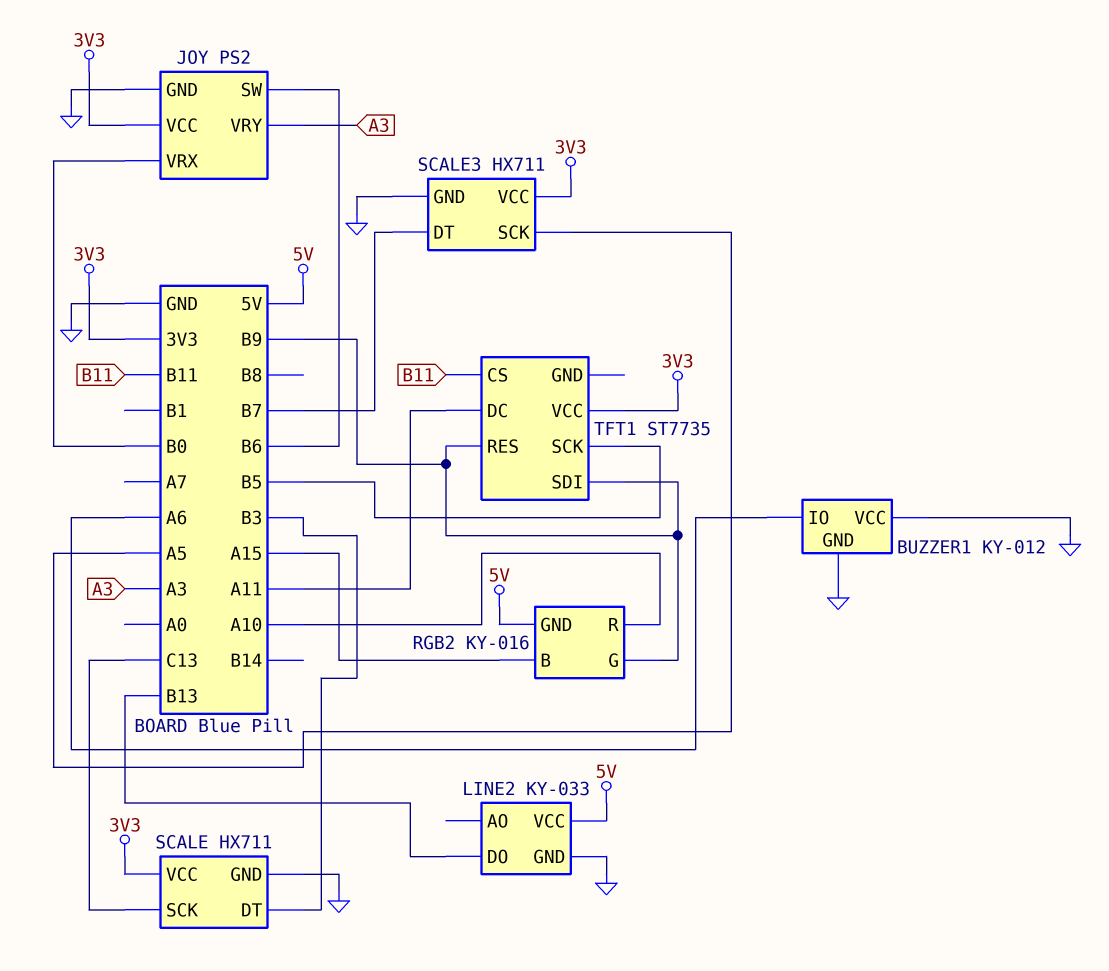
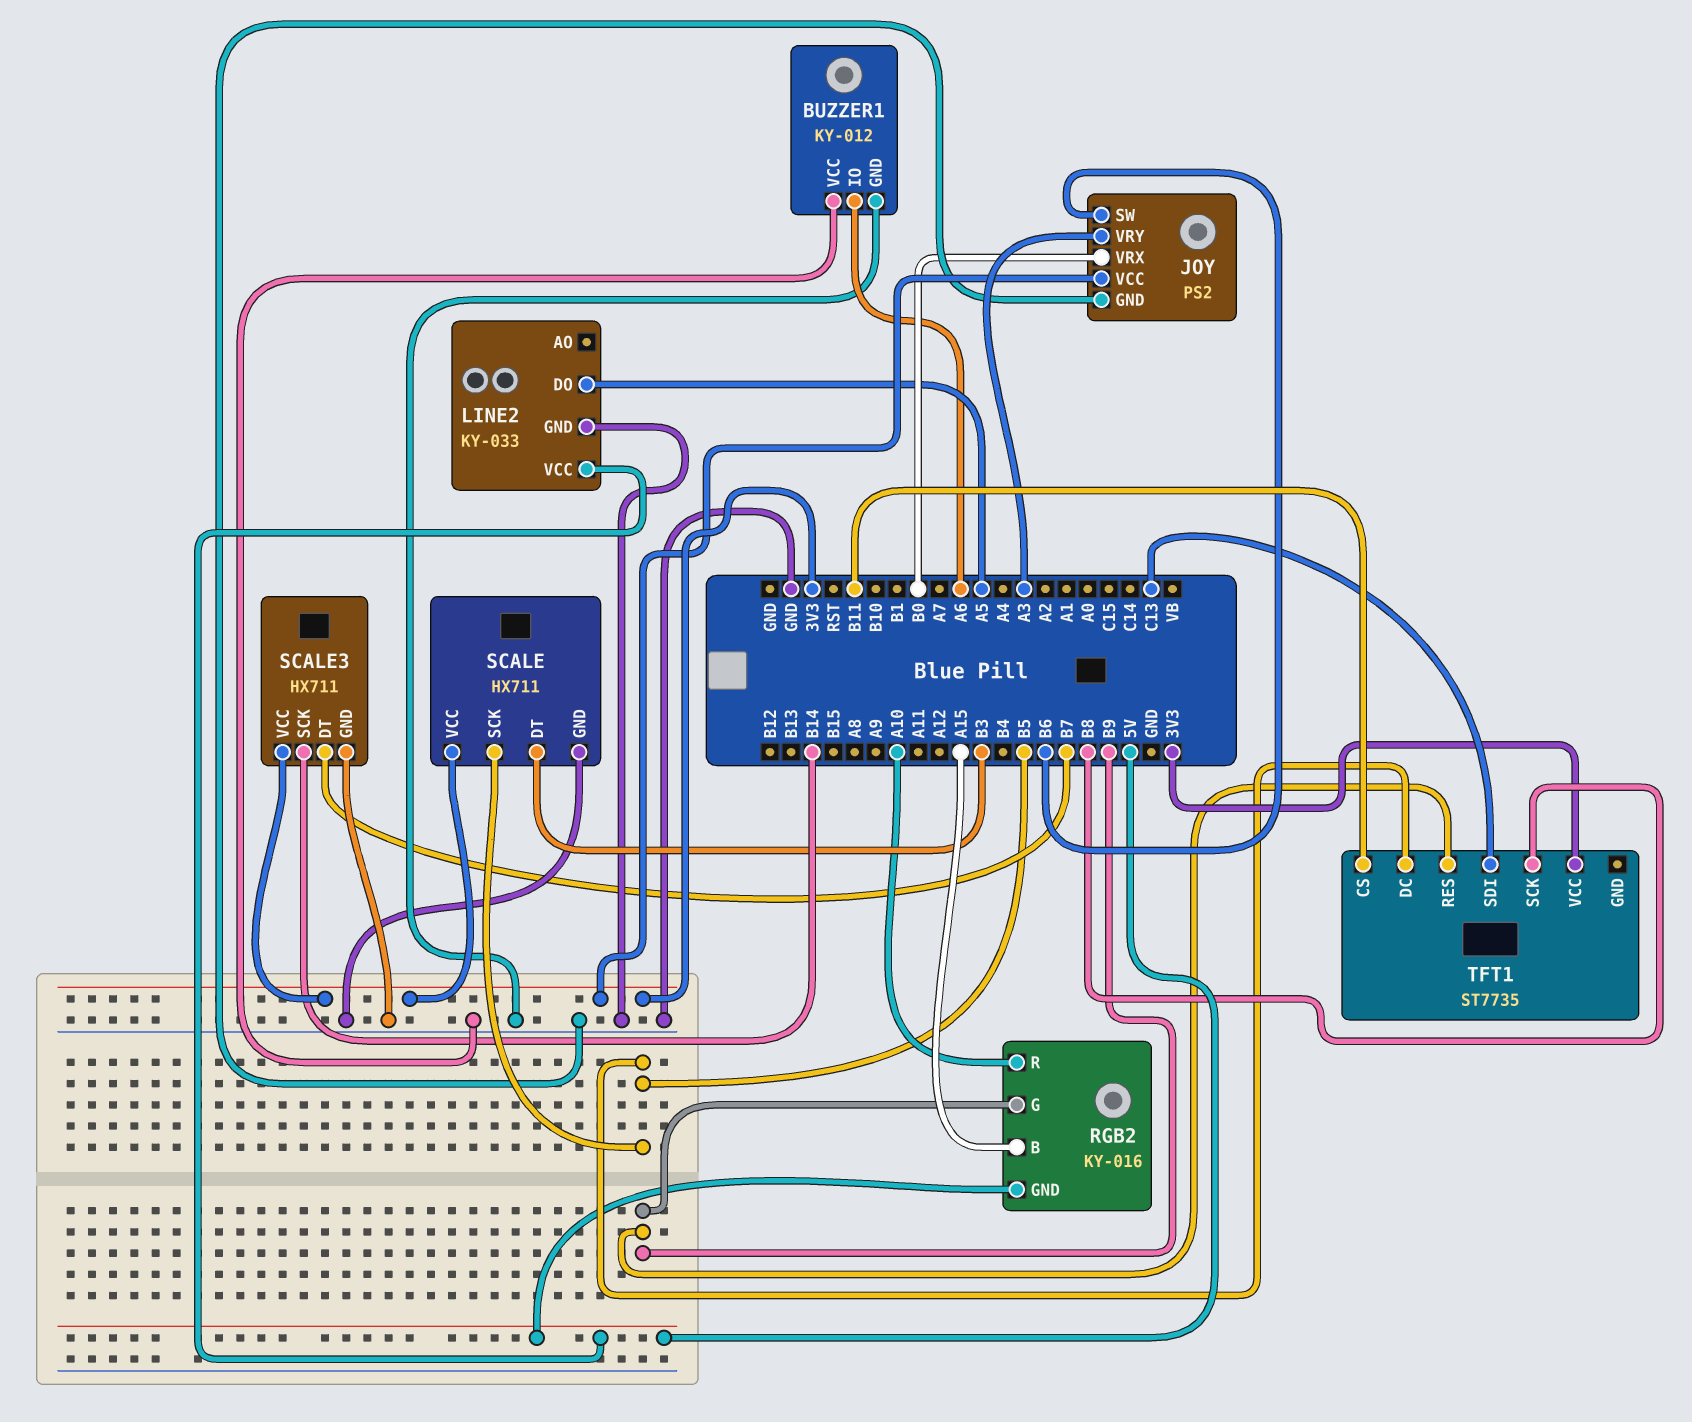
LINE2 pin DO: B13 -> A5
SCALE pin SCK: C13 -> B5
SCALE3 pin SCK: A5 -> B14
TFT1 pin DC: A11 -> B5
TFT1 pin SCK: B5 -> B8
TFT1 pin SDI: B9 -> C13

